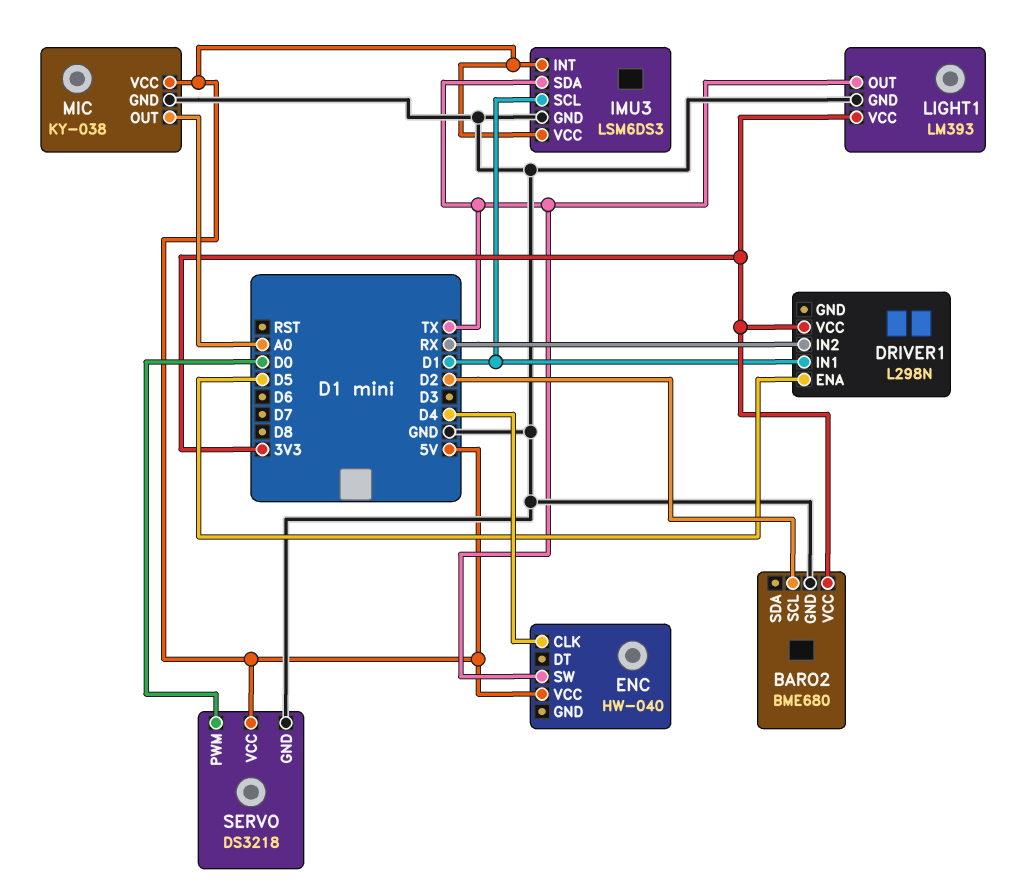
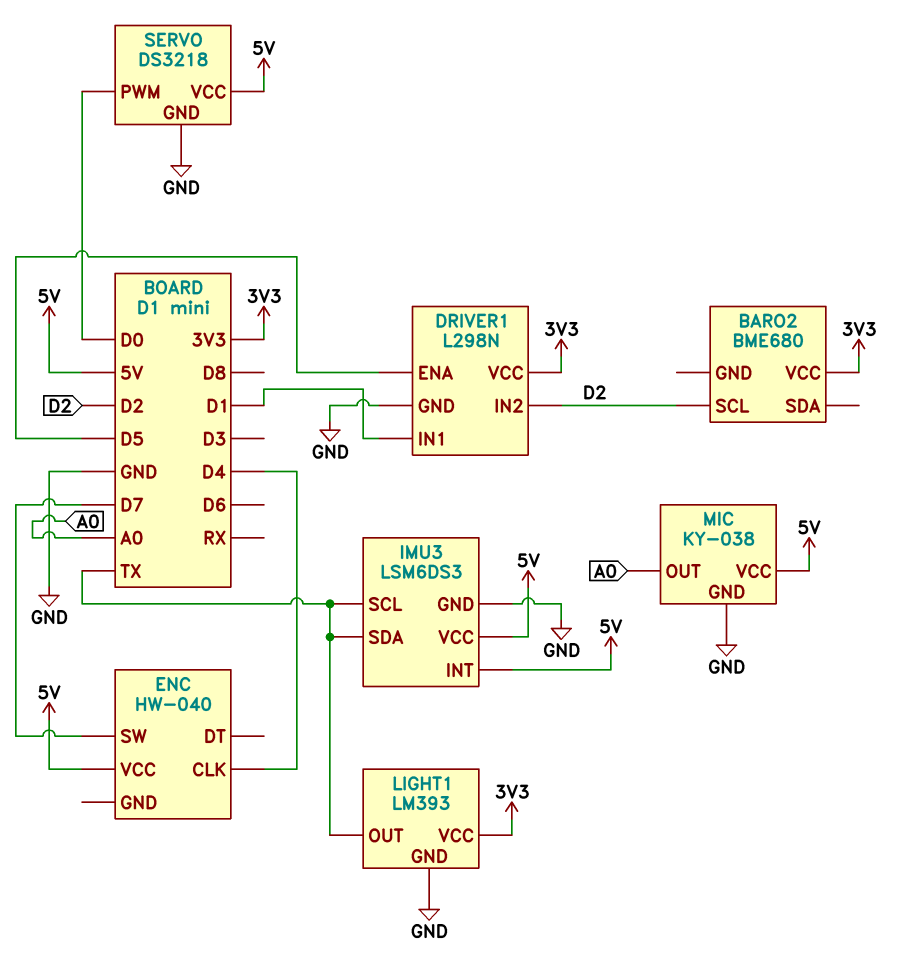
BARO2 pin GND: GND -> none
DRIVER1 pin GND: none -> GND
DRIVER1 pin IN2: RX -> D2
ENC pin SW: TX -> D7
IMU3 pin SCL: D1 -> TX

